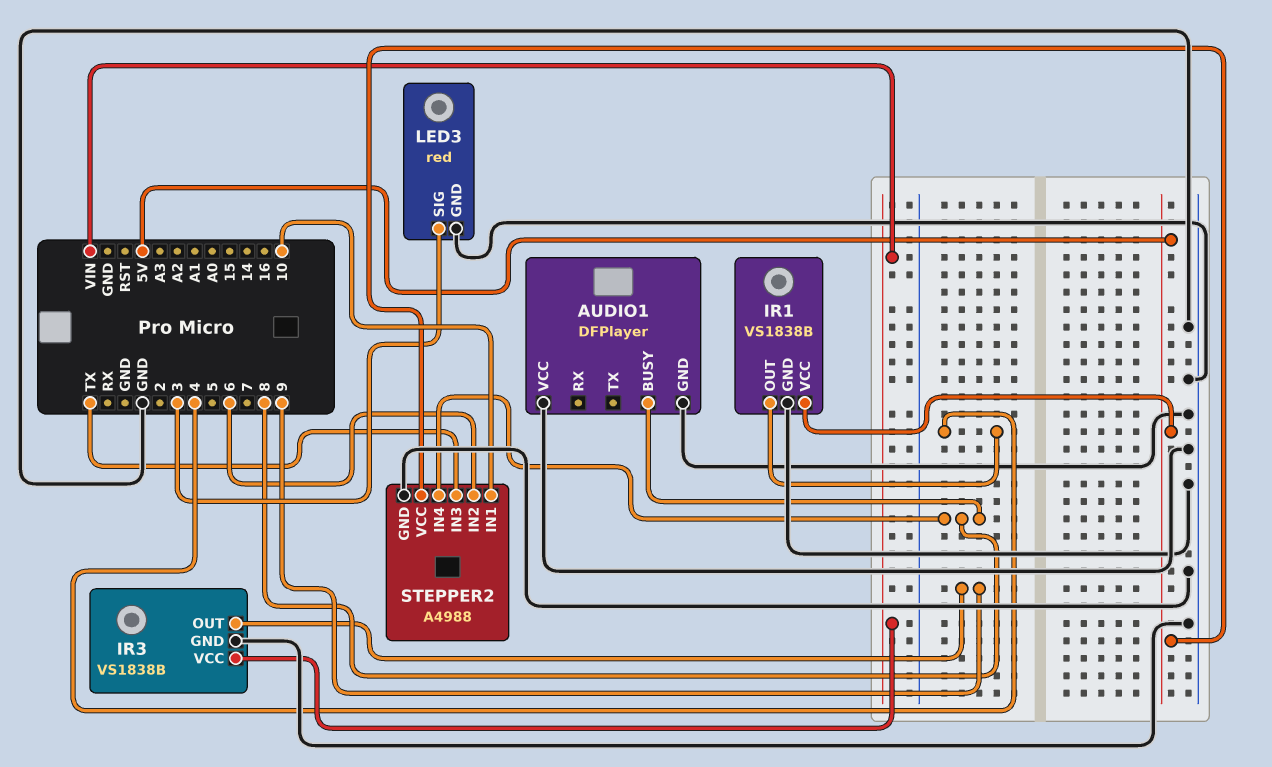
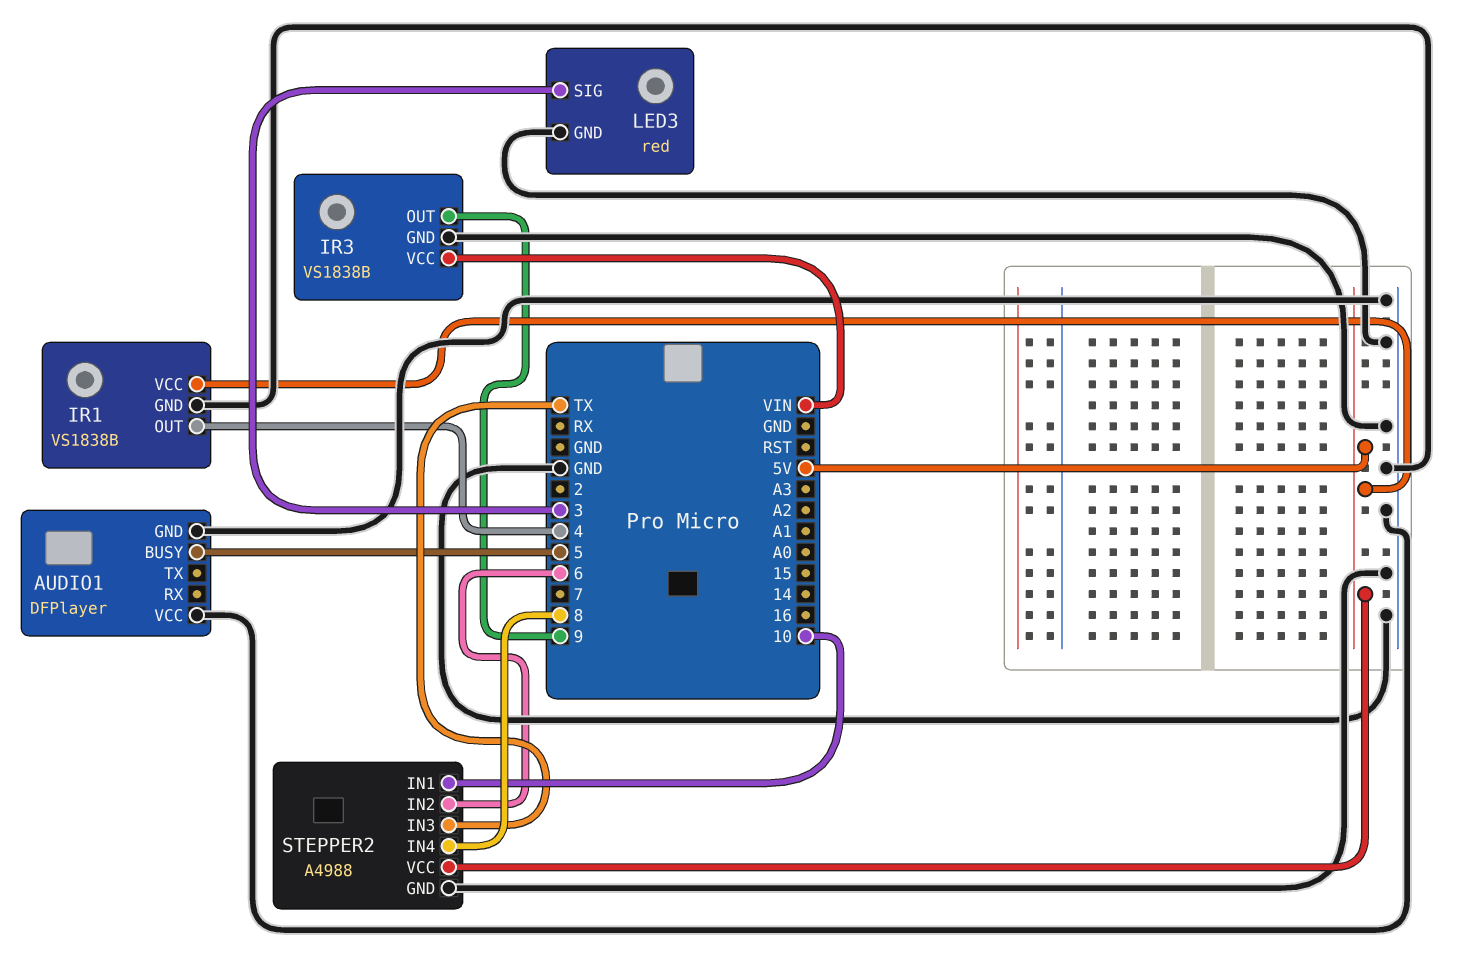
AUDIO1 pin BUSY: 8 -> 5

